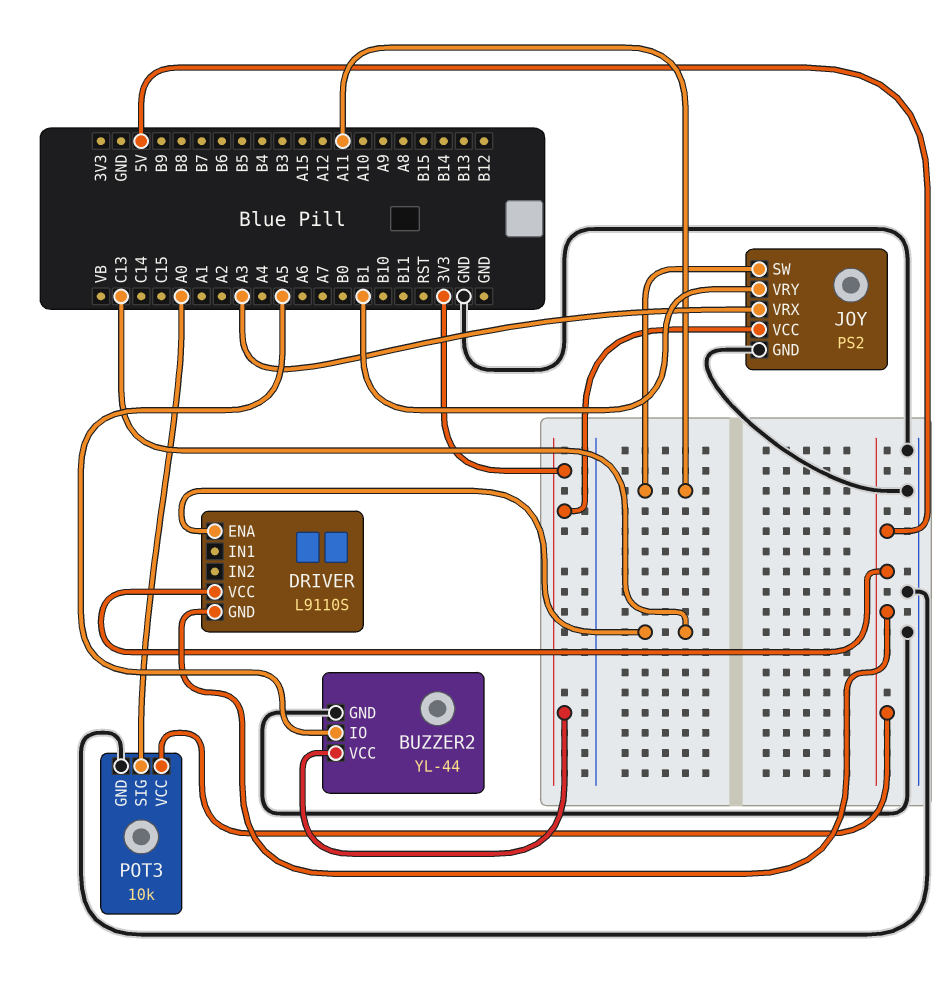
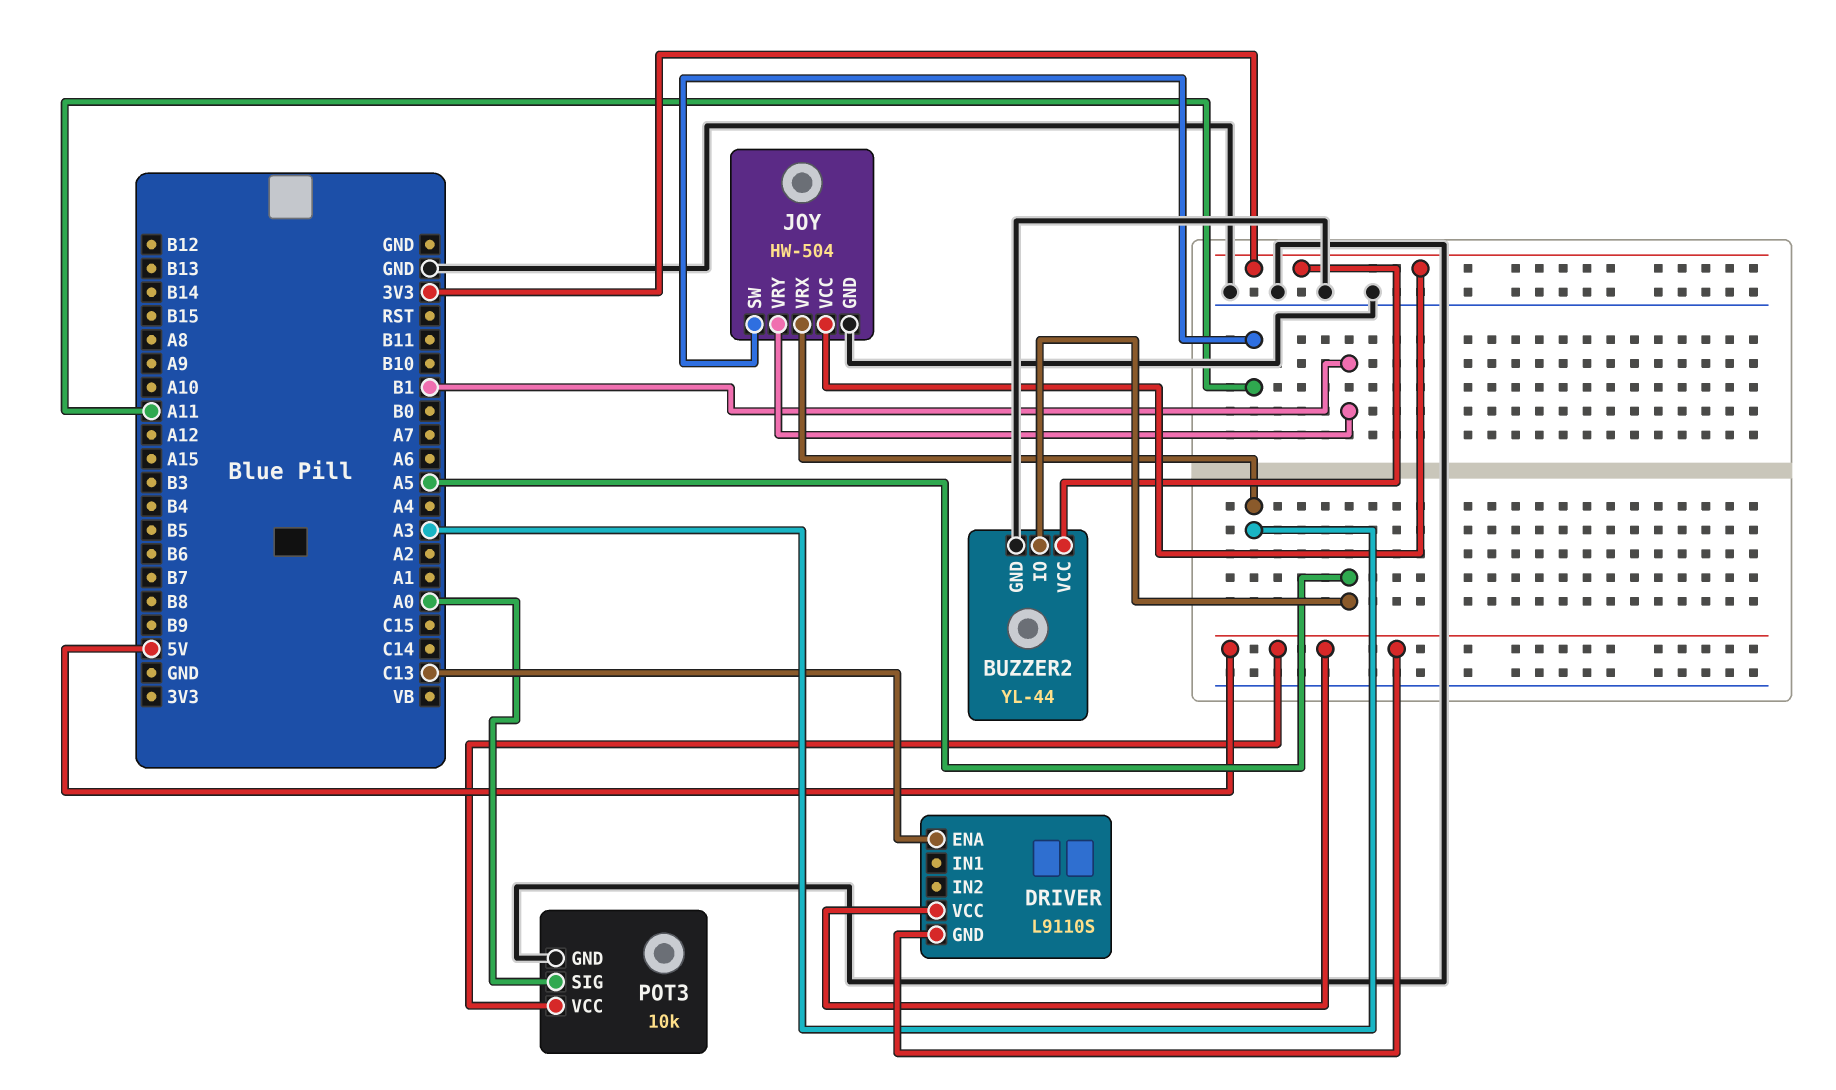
JOY: PS2 -> HW-504

